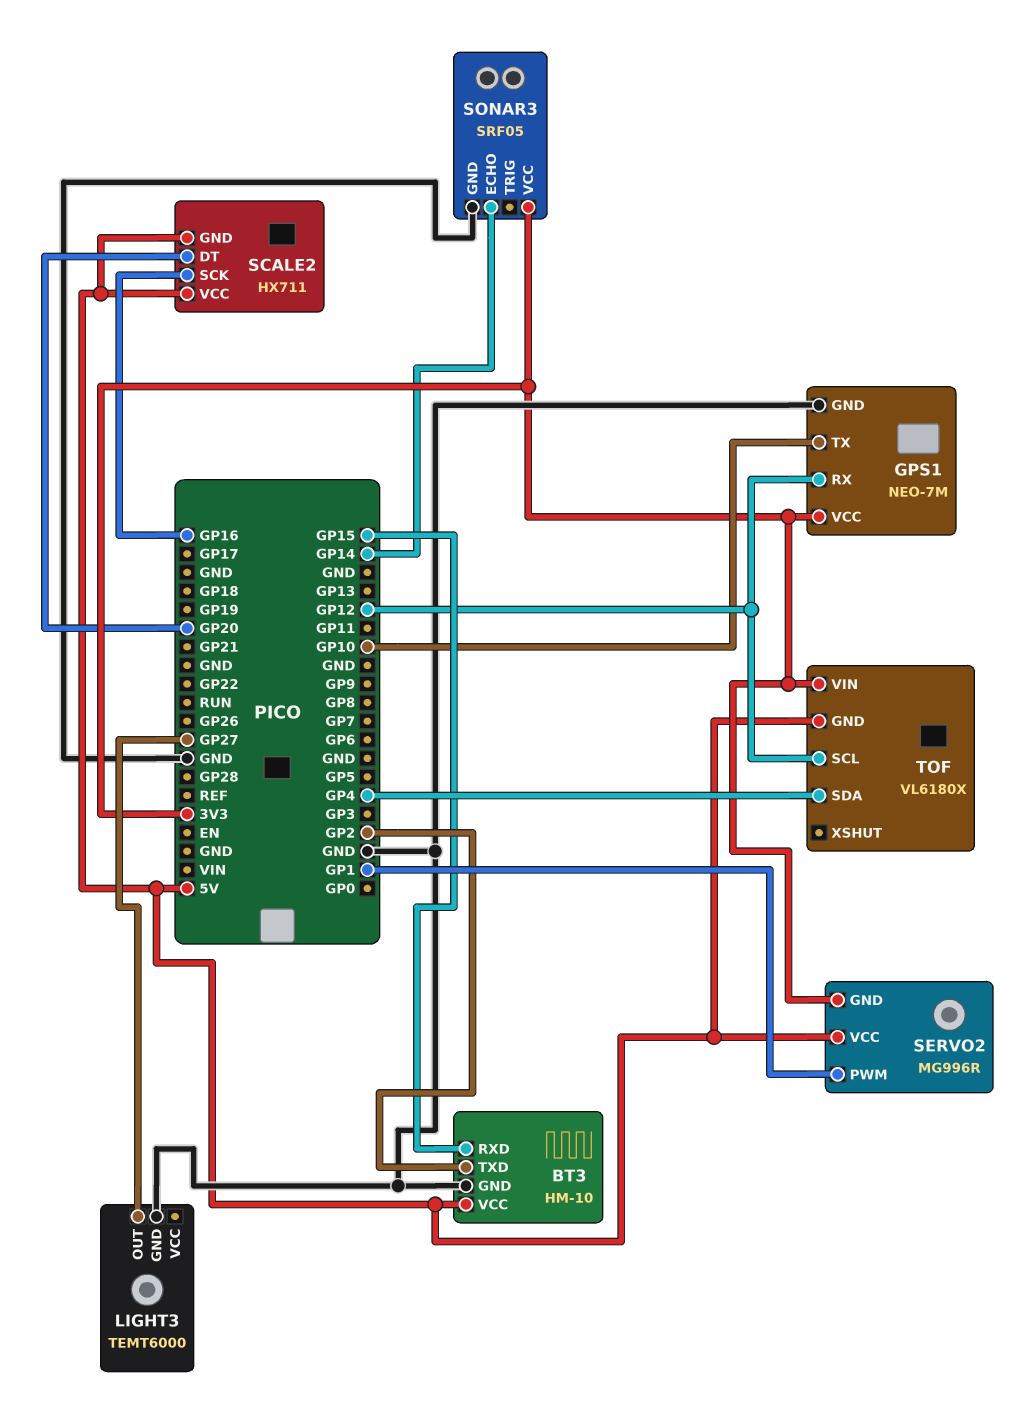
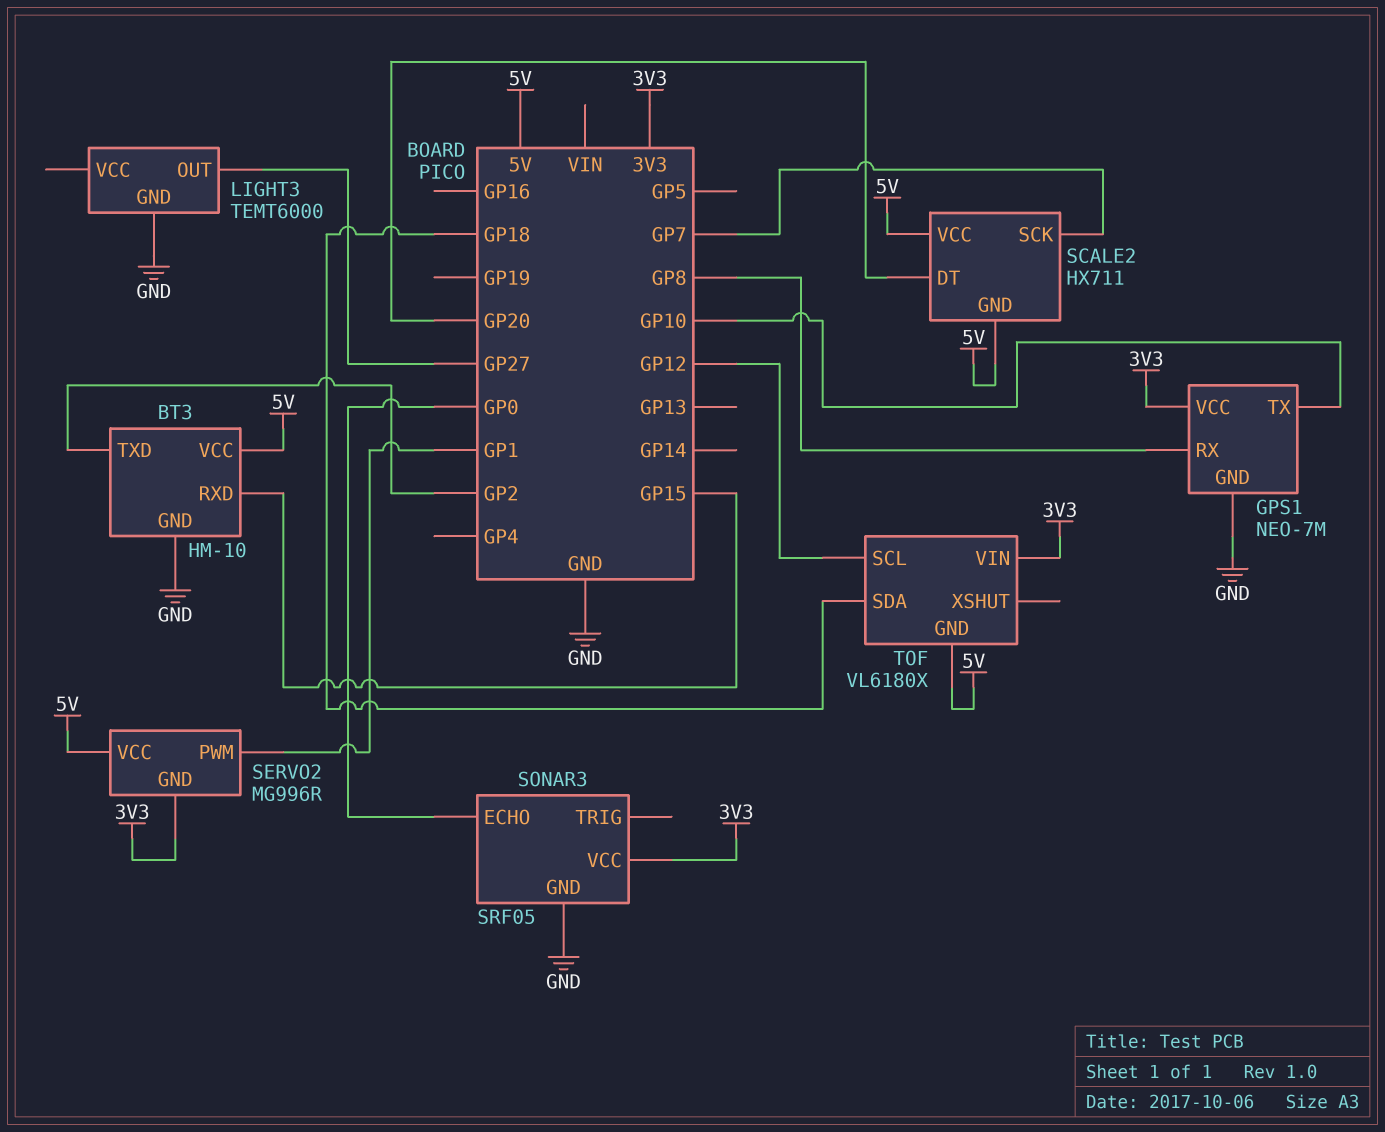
GPS1 pin RX: GP12 -> GP8
SCALE2 pin SCK: GP16 -> GP7
SONAR3 pin ECHO: GP14 -> GP0
TOF pin SDA: GP4 -> GP18

